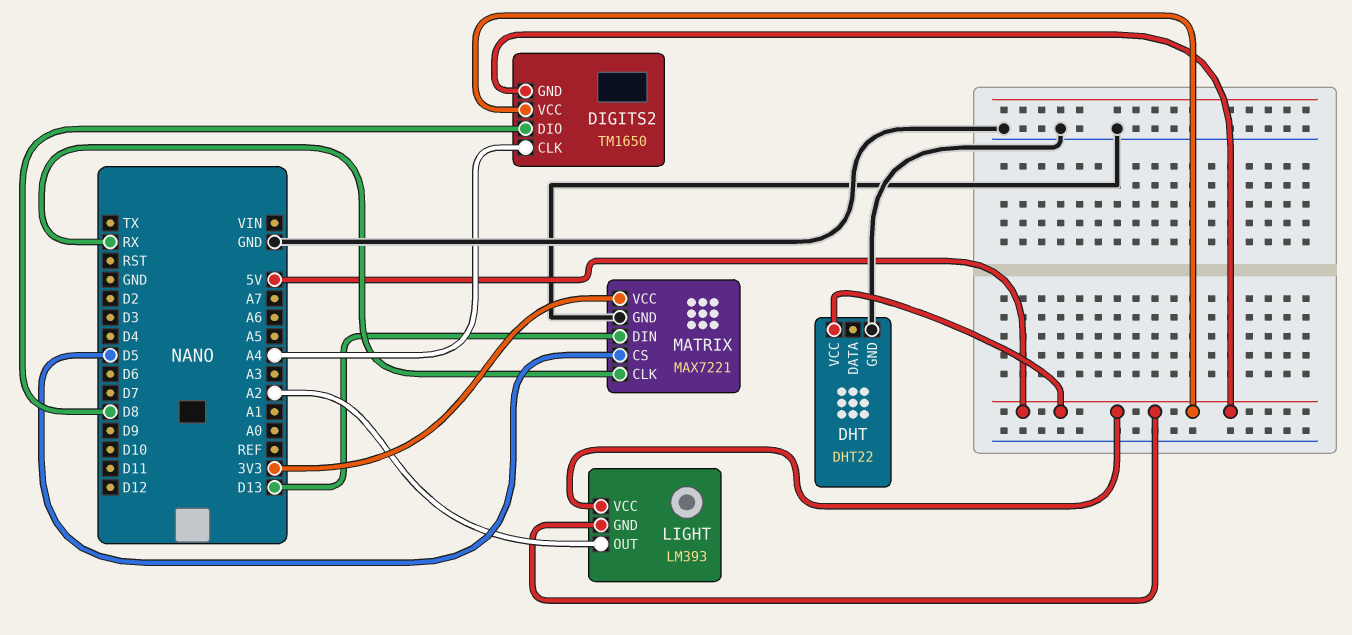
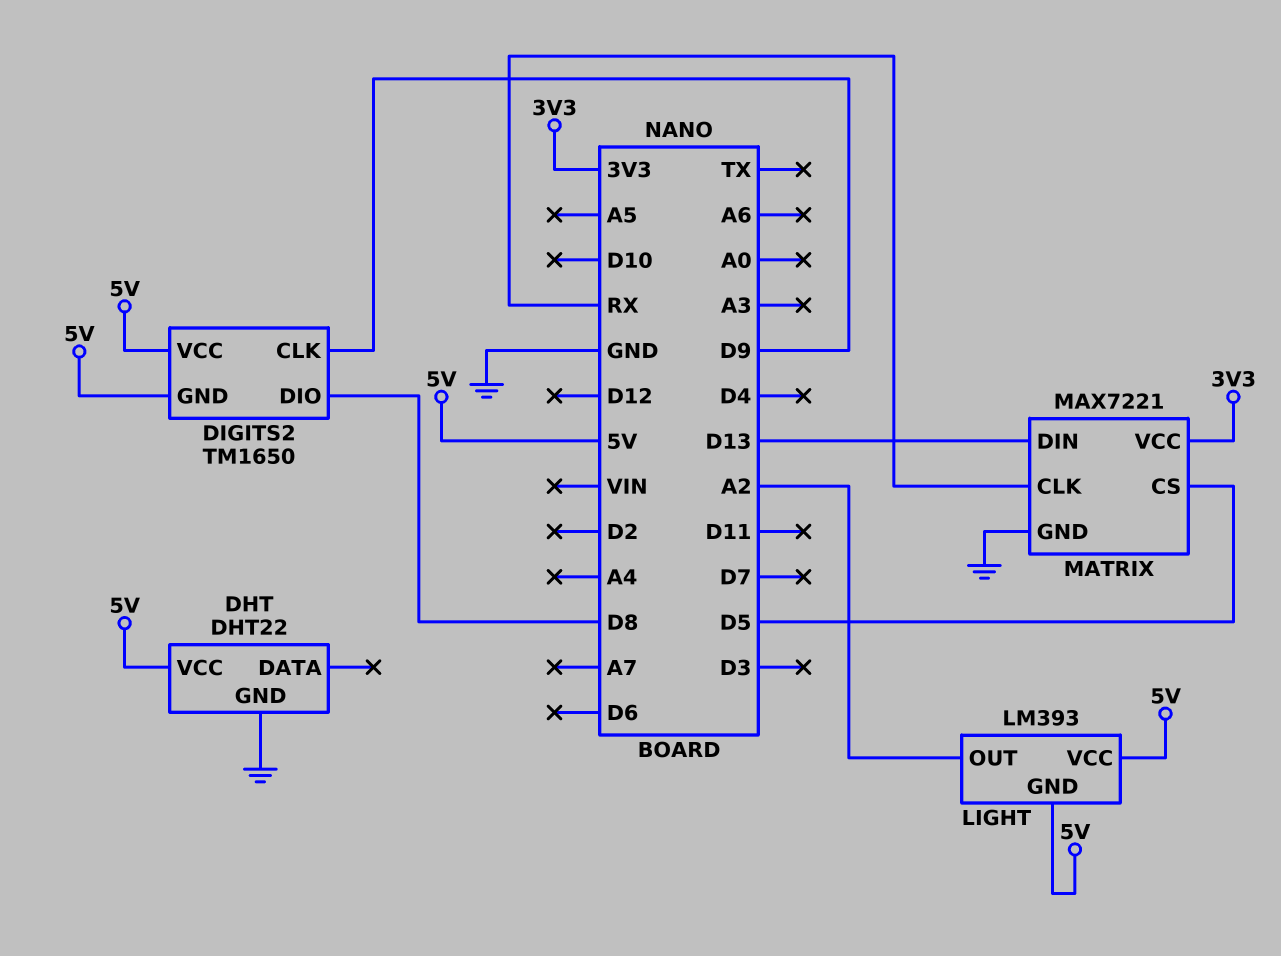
DIGITS2 pin CLK: A4 -> D9

